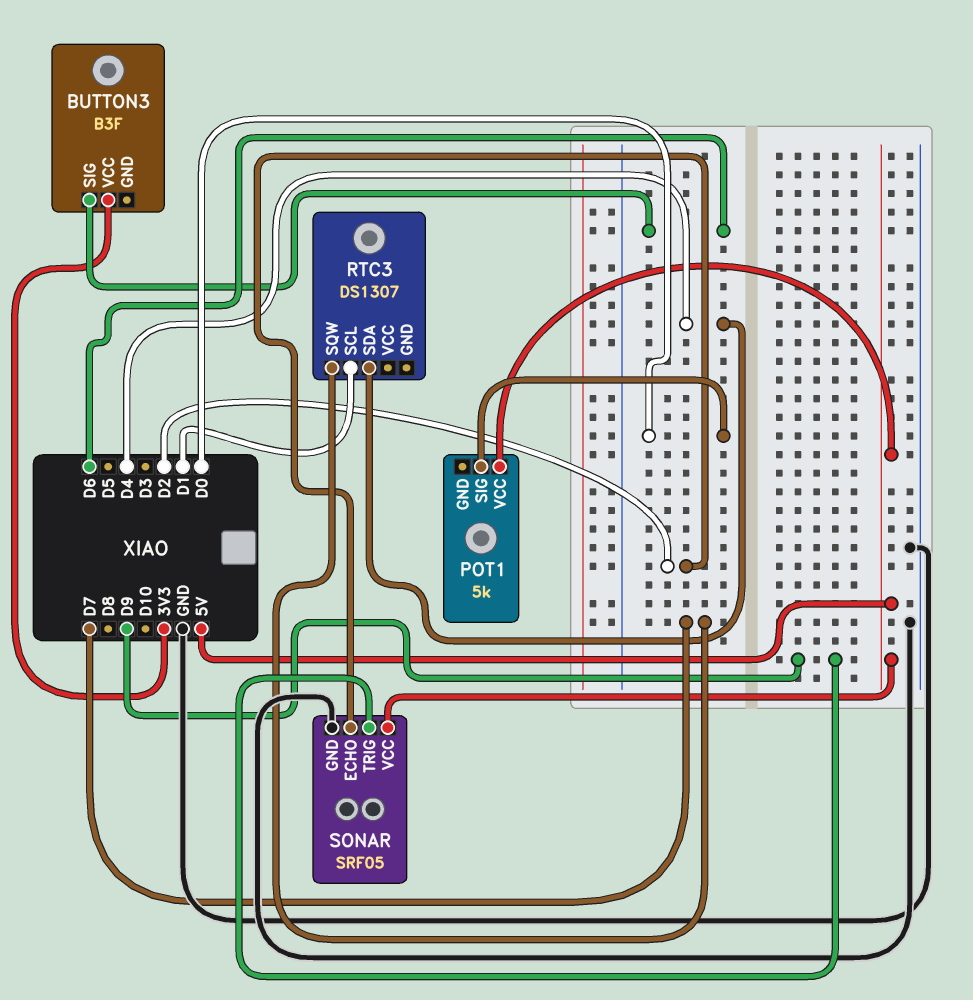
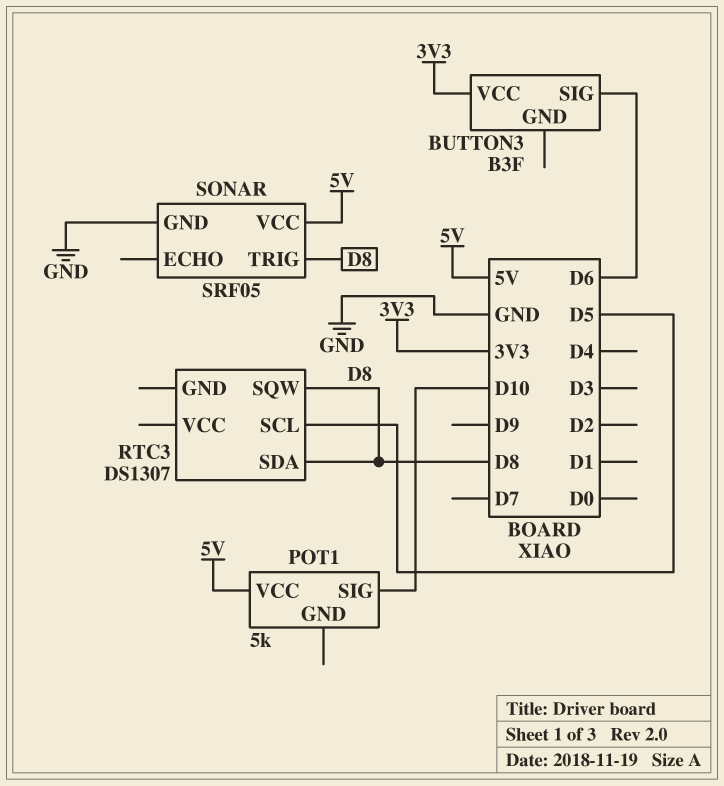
POT1 pin SIG: D0 -> D10
RTC3 pin SCL: D1 -> D5
RTC3 pin SDA: D4 -> D8
RTC3 pin SQW: D7 -> D8
SONAR pin ECHO: D2 -> none
SONAR pin TRIG: D9 -> D8

